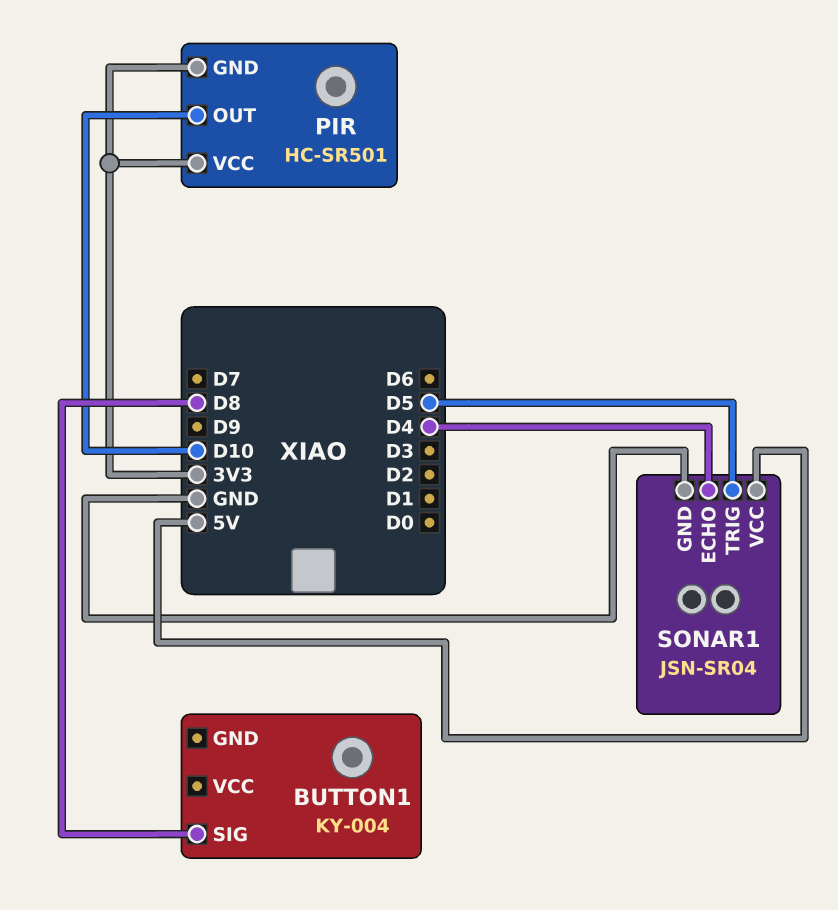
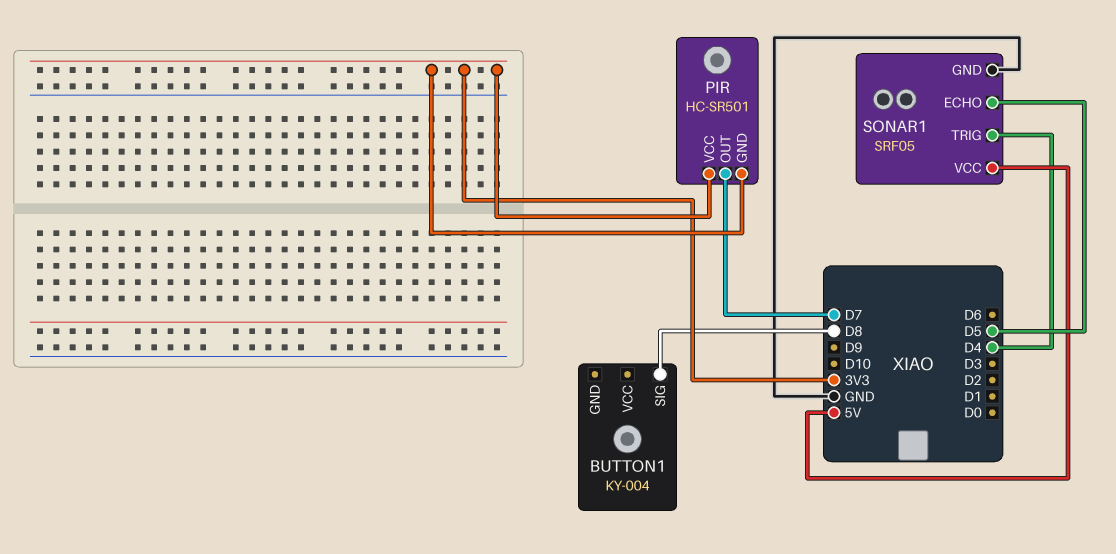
PIR pin OUT: D10 -> D7
SONAR1: JSN-SR04 -> SRF05
SONAR1 pin ECHO: D4 -> D5
SONAR1 pin TRIG: D5 -> D4

